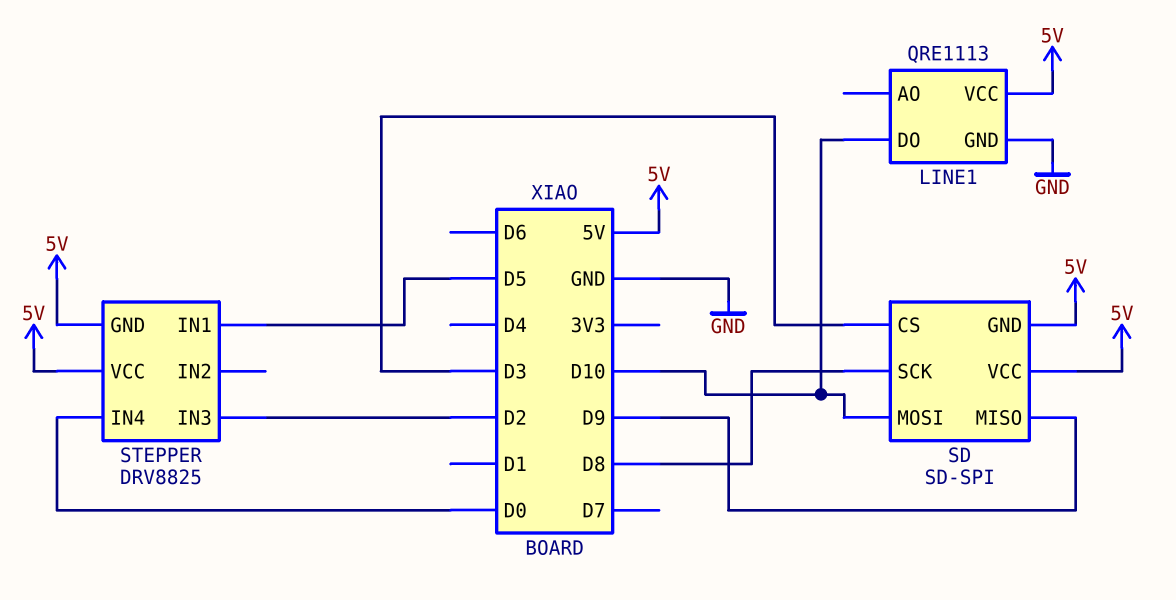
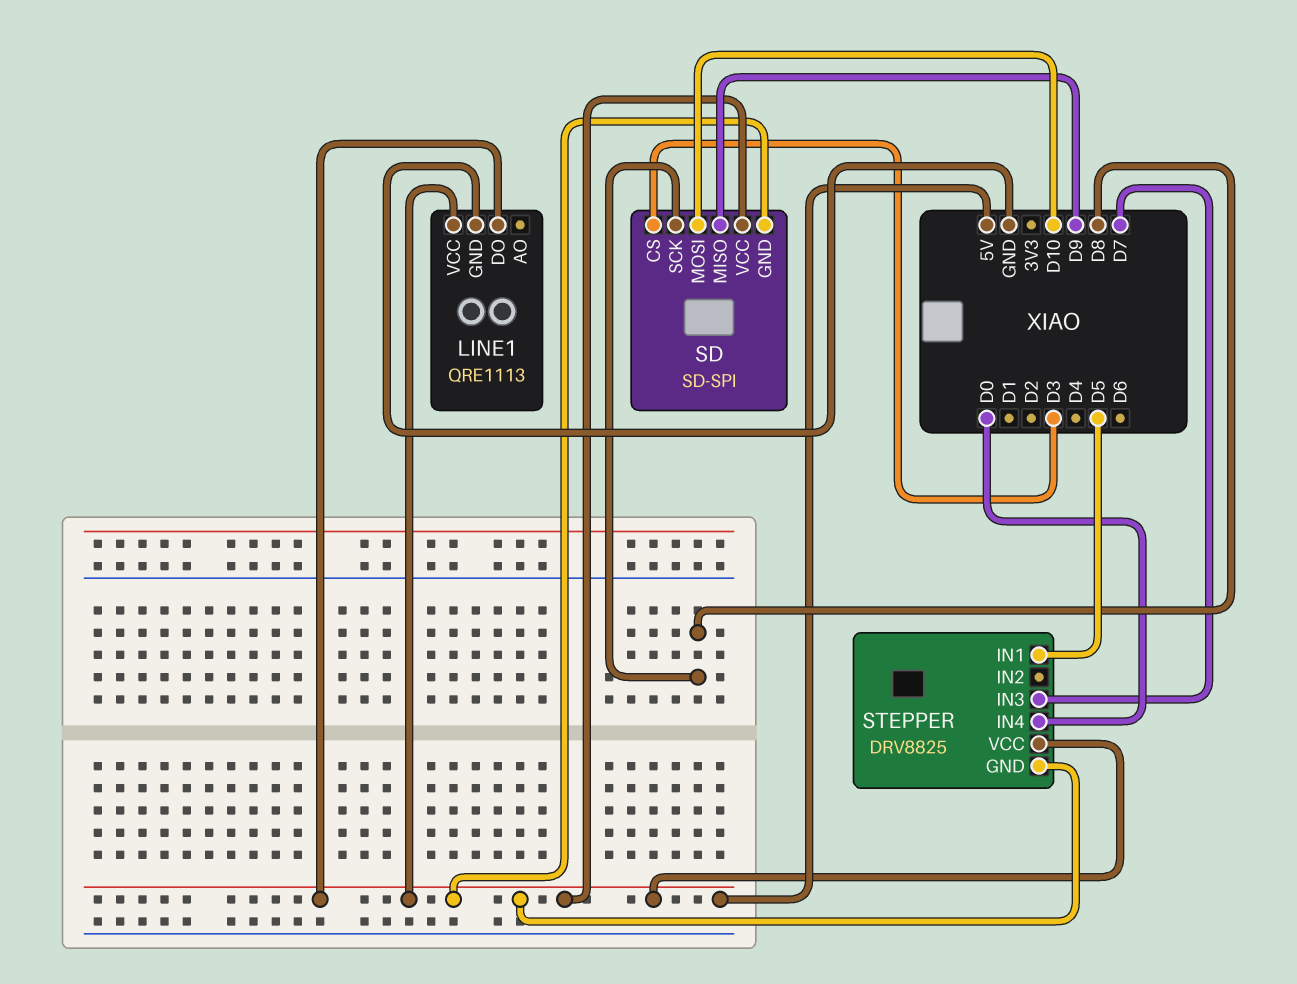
LINE1 pin DO: D10 -> 5V
STEPPER pin IN3: D2 -> D7

